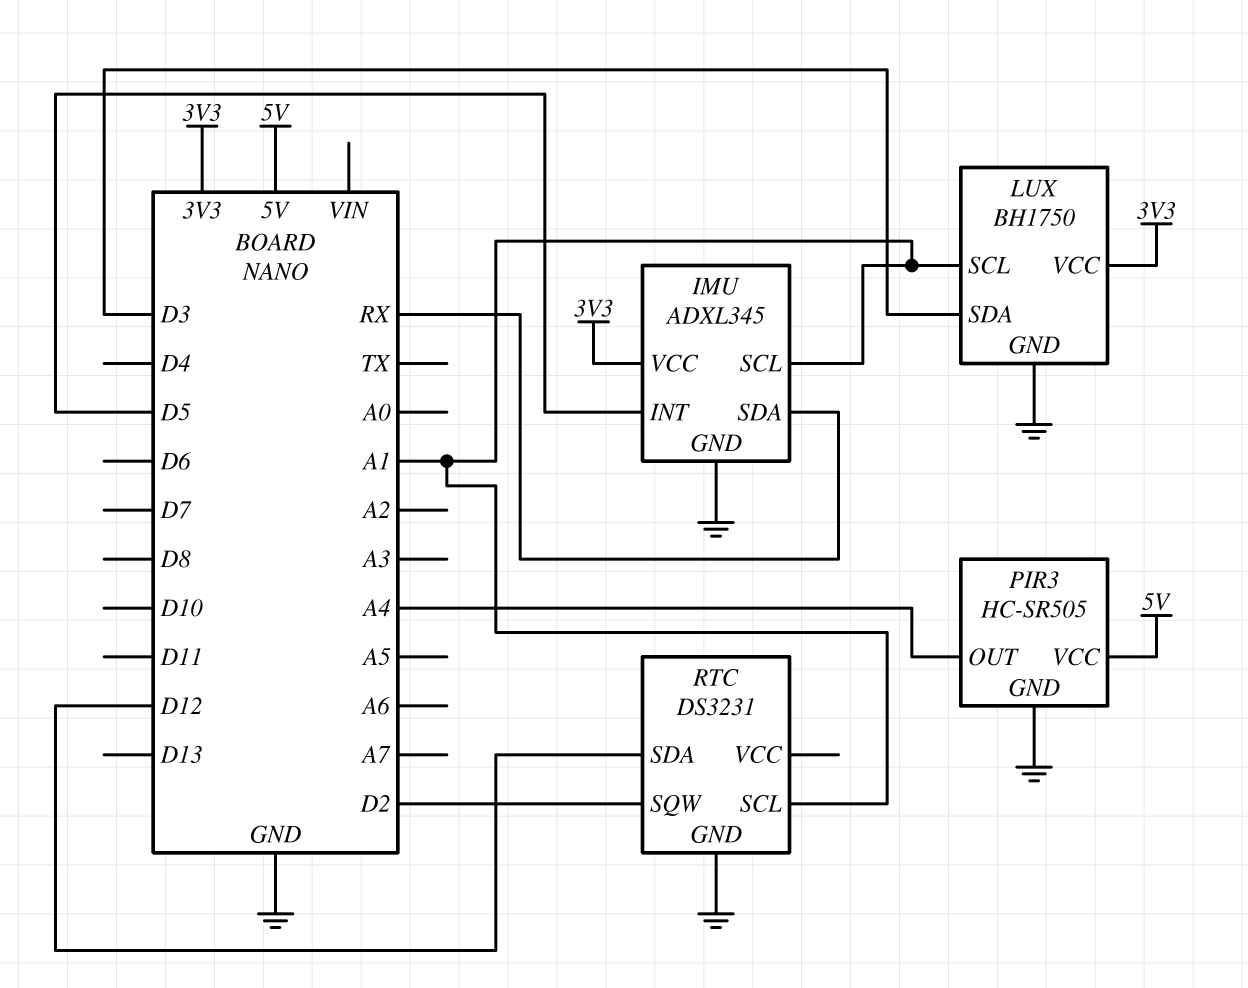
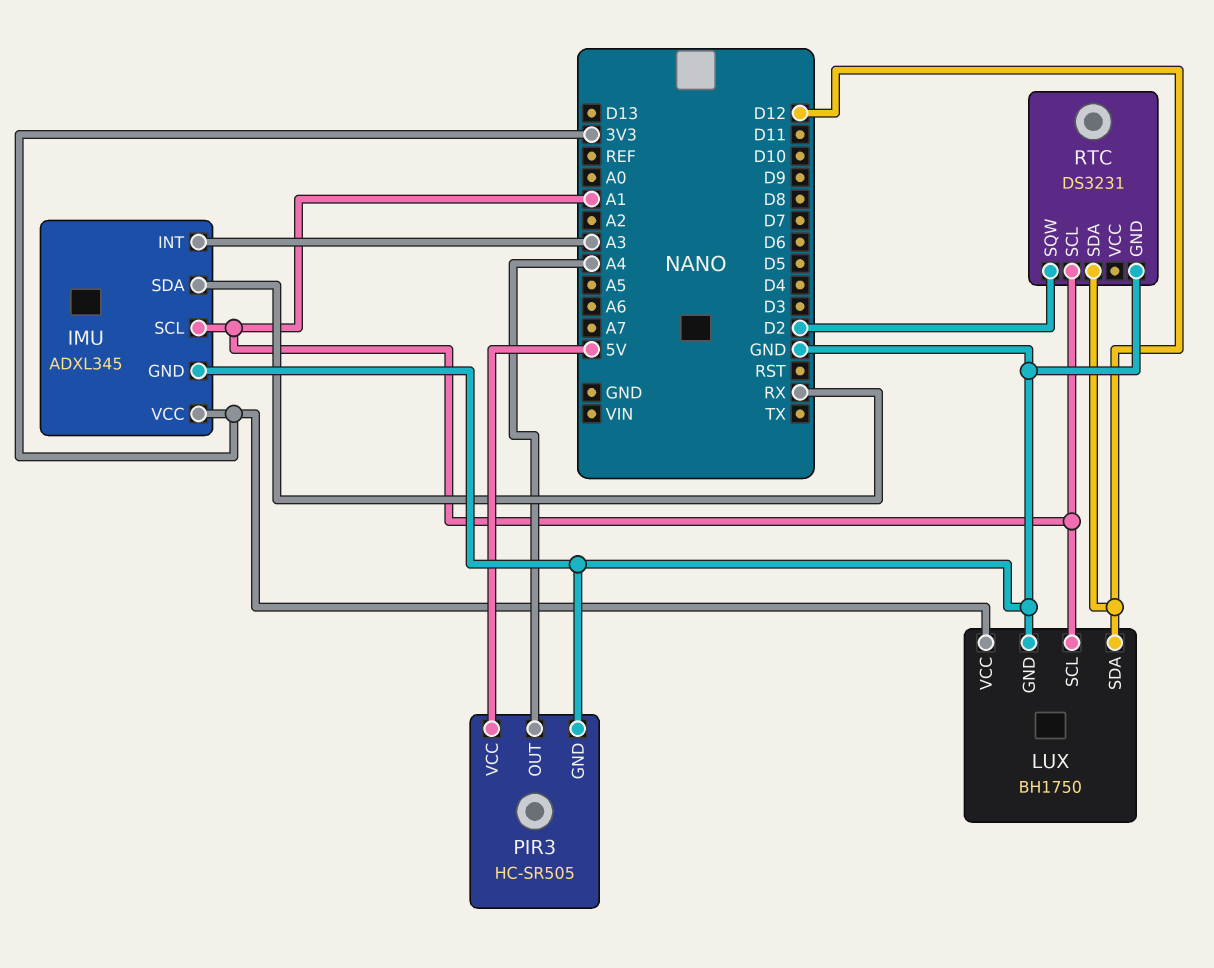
IMU pin INT: D5 -> A3
LUX pin SDA: D3 -> D12

